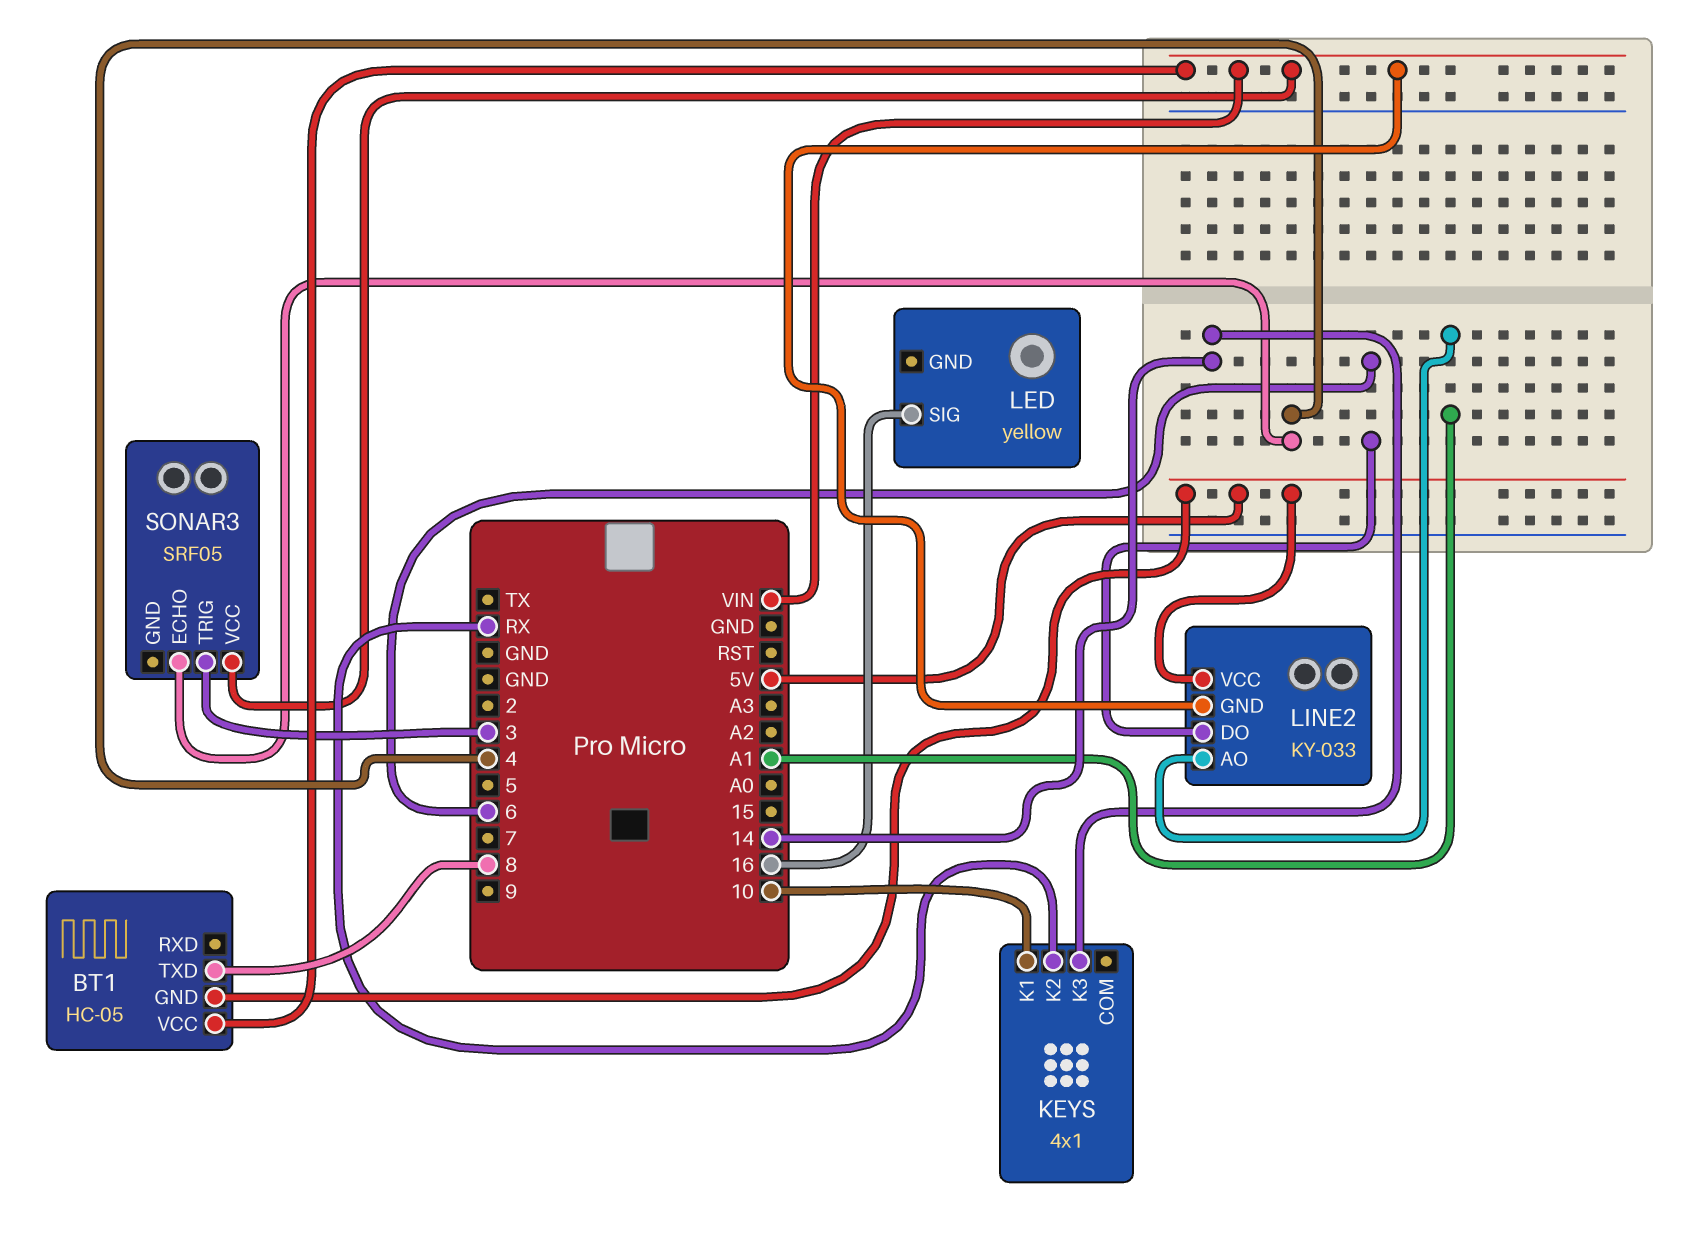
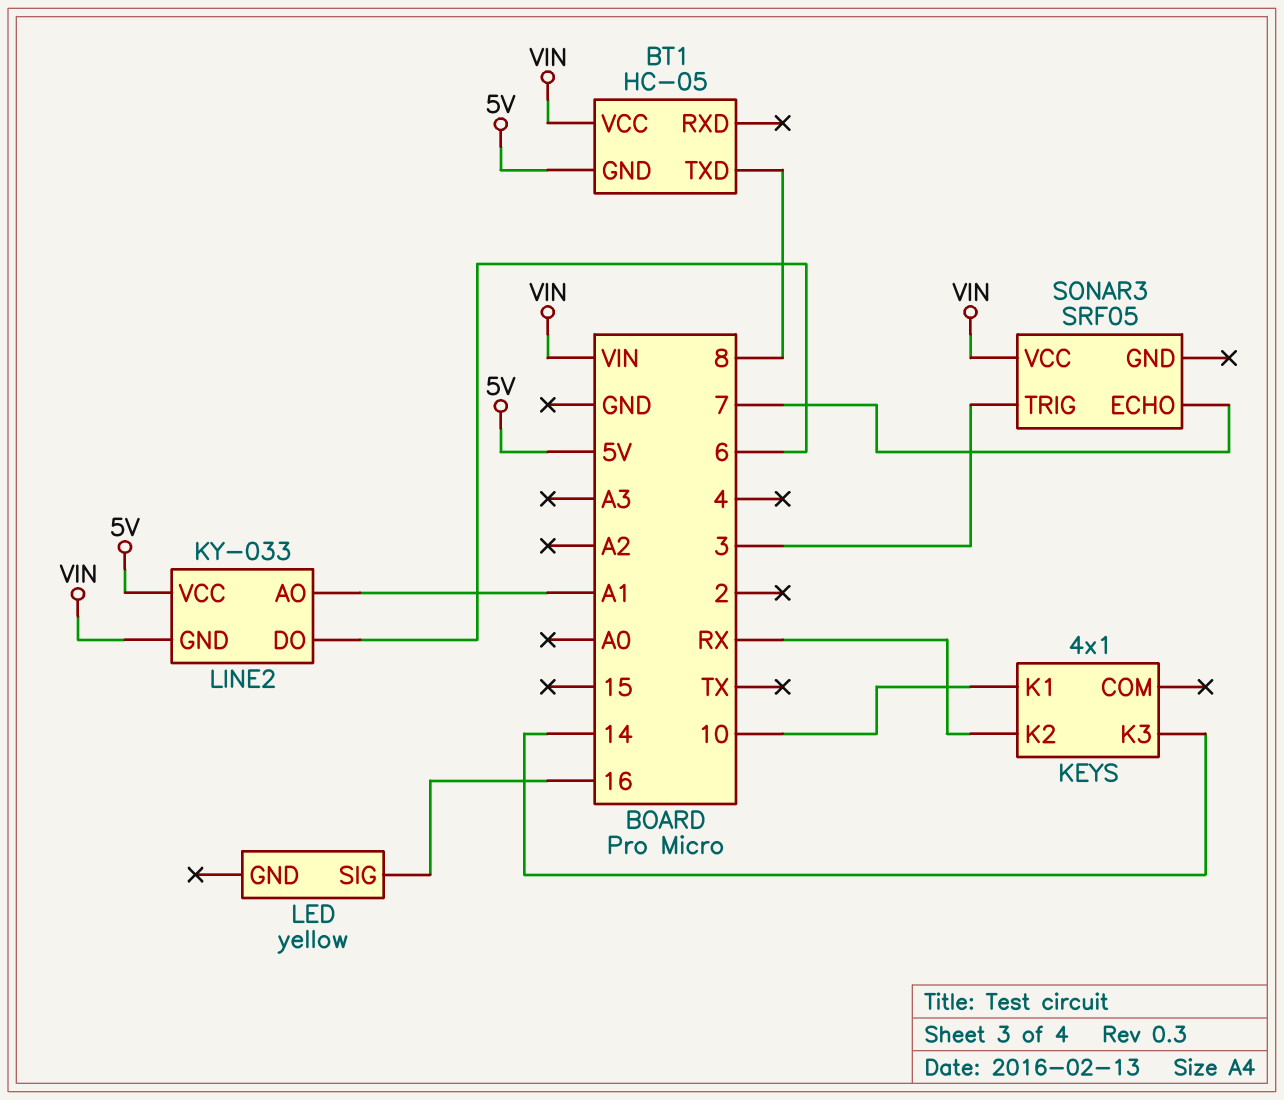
SONAR3 pin ECHO: 4 -> 7

